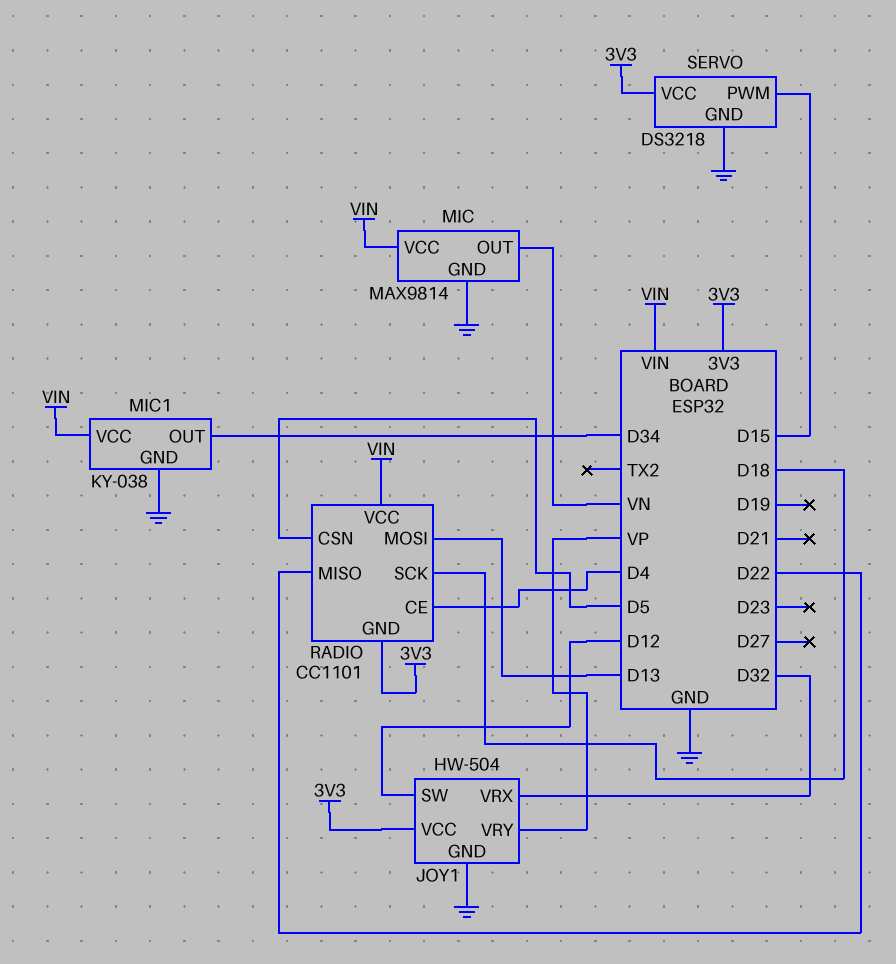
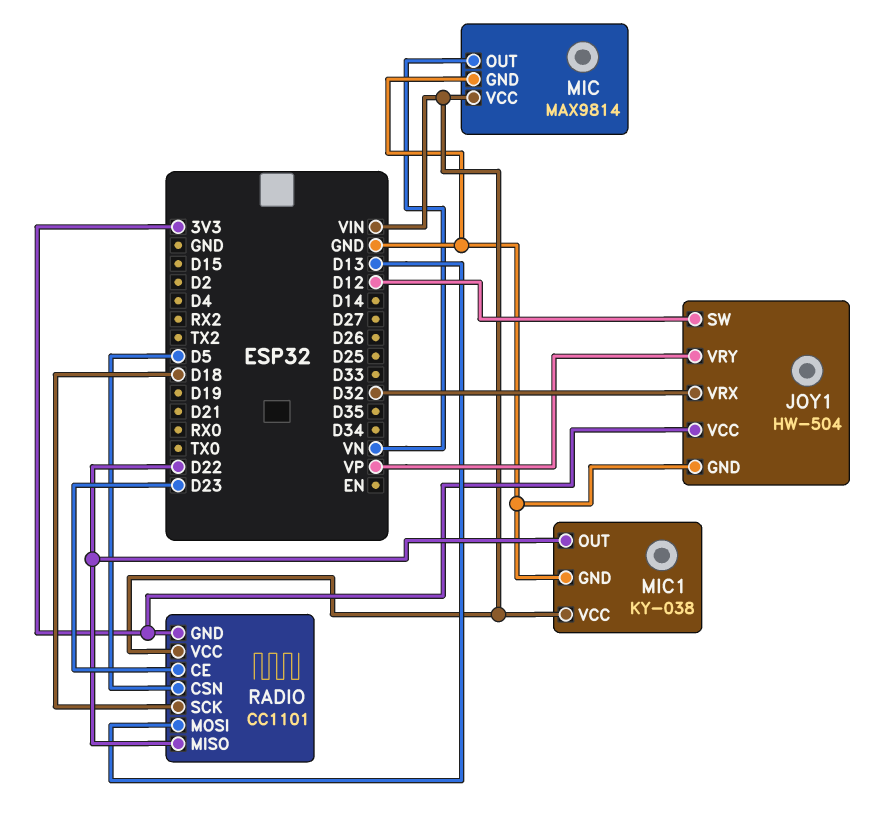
MIC1 pin OUT: D34 -> D22
RADIO pin CE: D4 -> D23
SERVO: DS3218 -> none
SERVO pin GND: GND -> none
SERVO pin PWM: D15 -> none
SERVO pin VCC: 3V3 -> none

